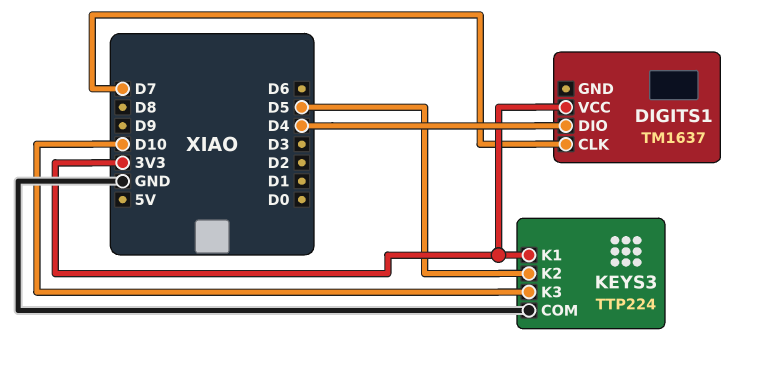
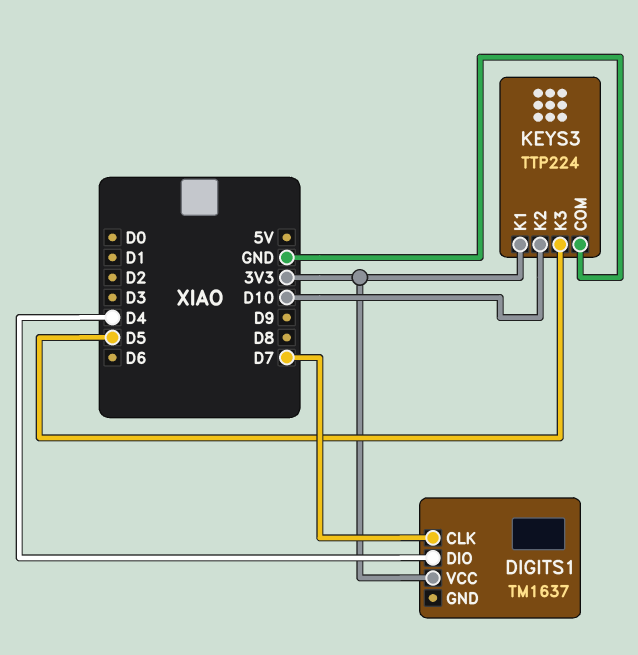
KEYS3 pin K2: D5 -> D10
KEYS3 pin K3: D10 -> D5

